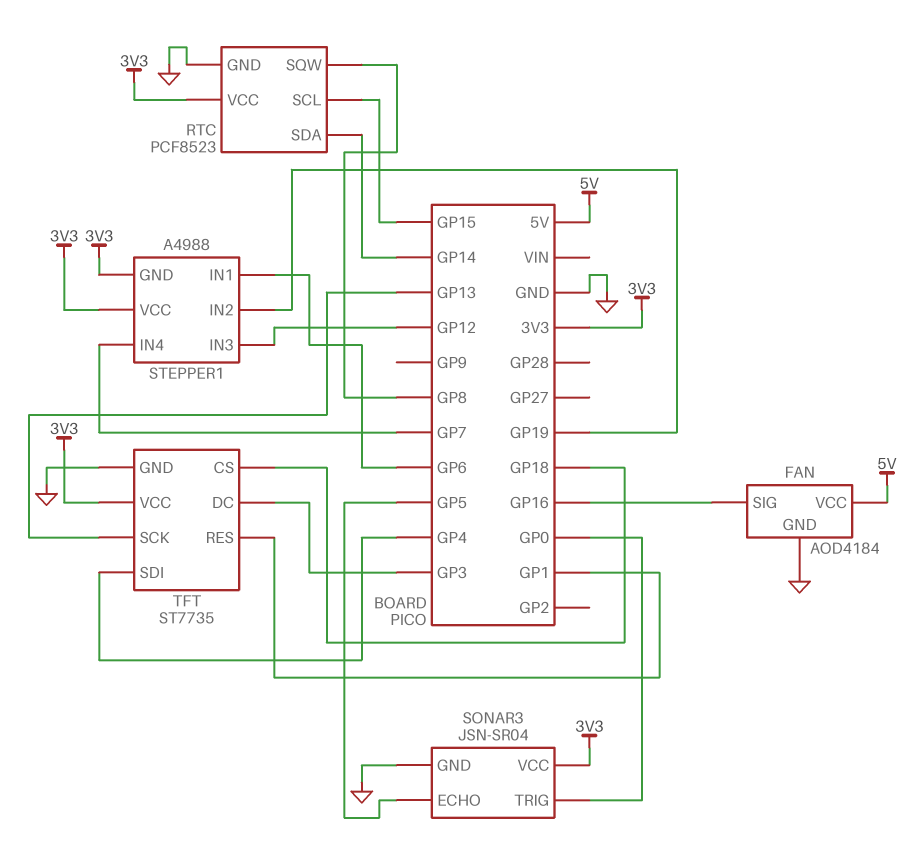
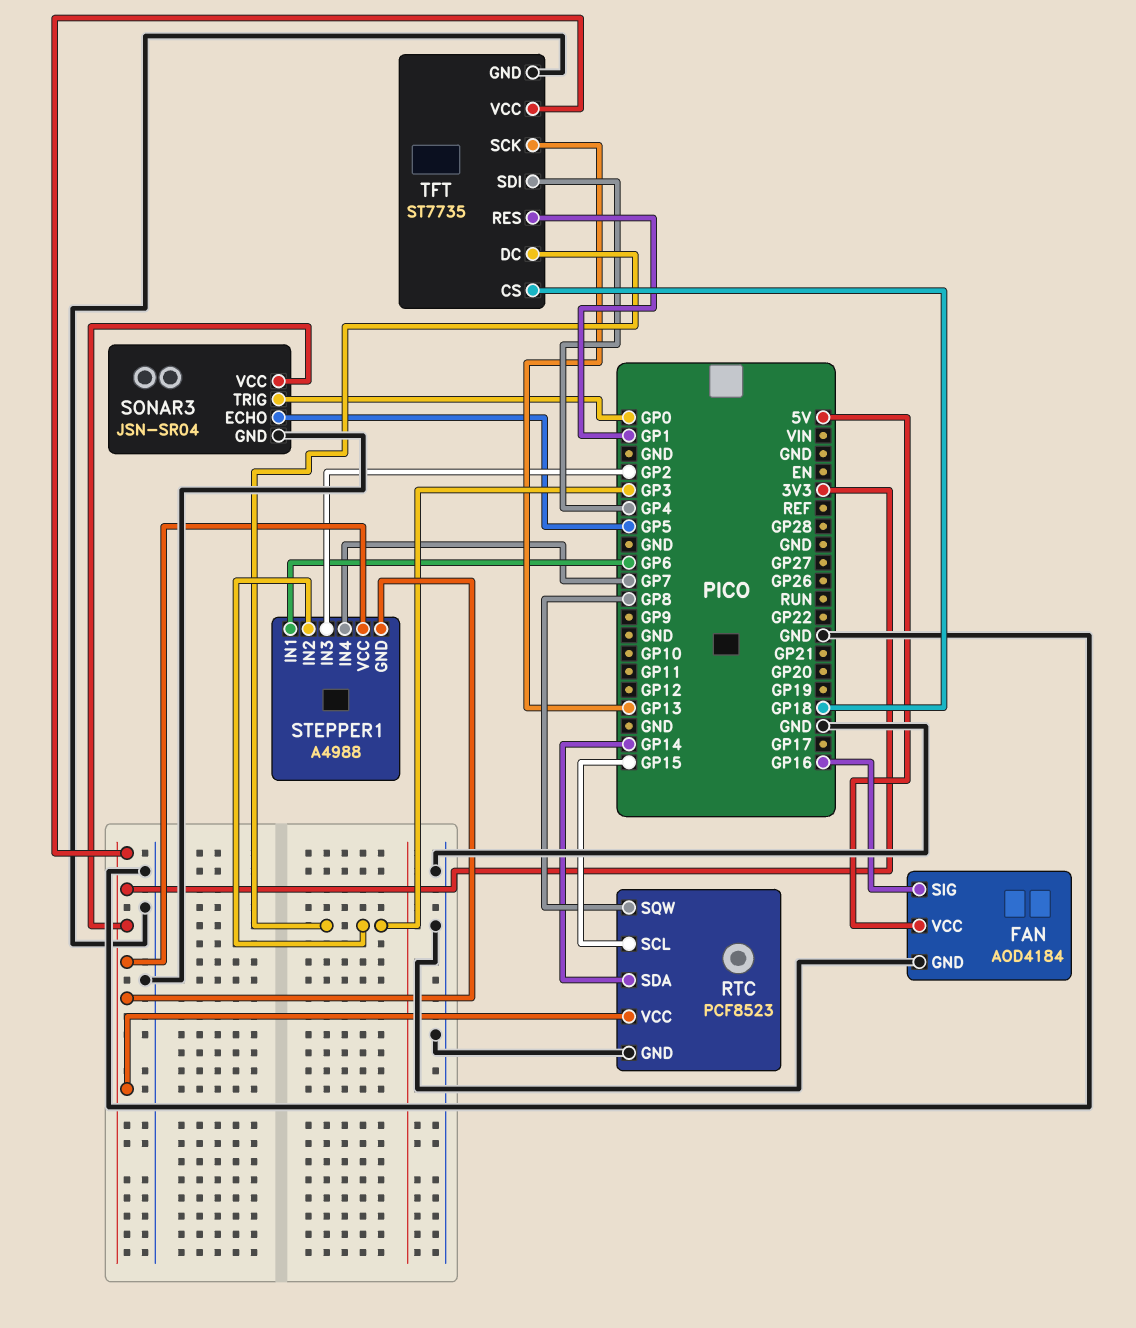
STEPPER1 pin IN2: GP19 -> GP3
STEPPER1 pin IN3: GP12 -> GP2

